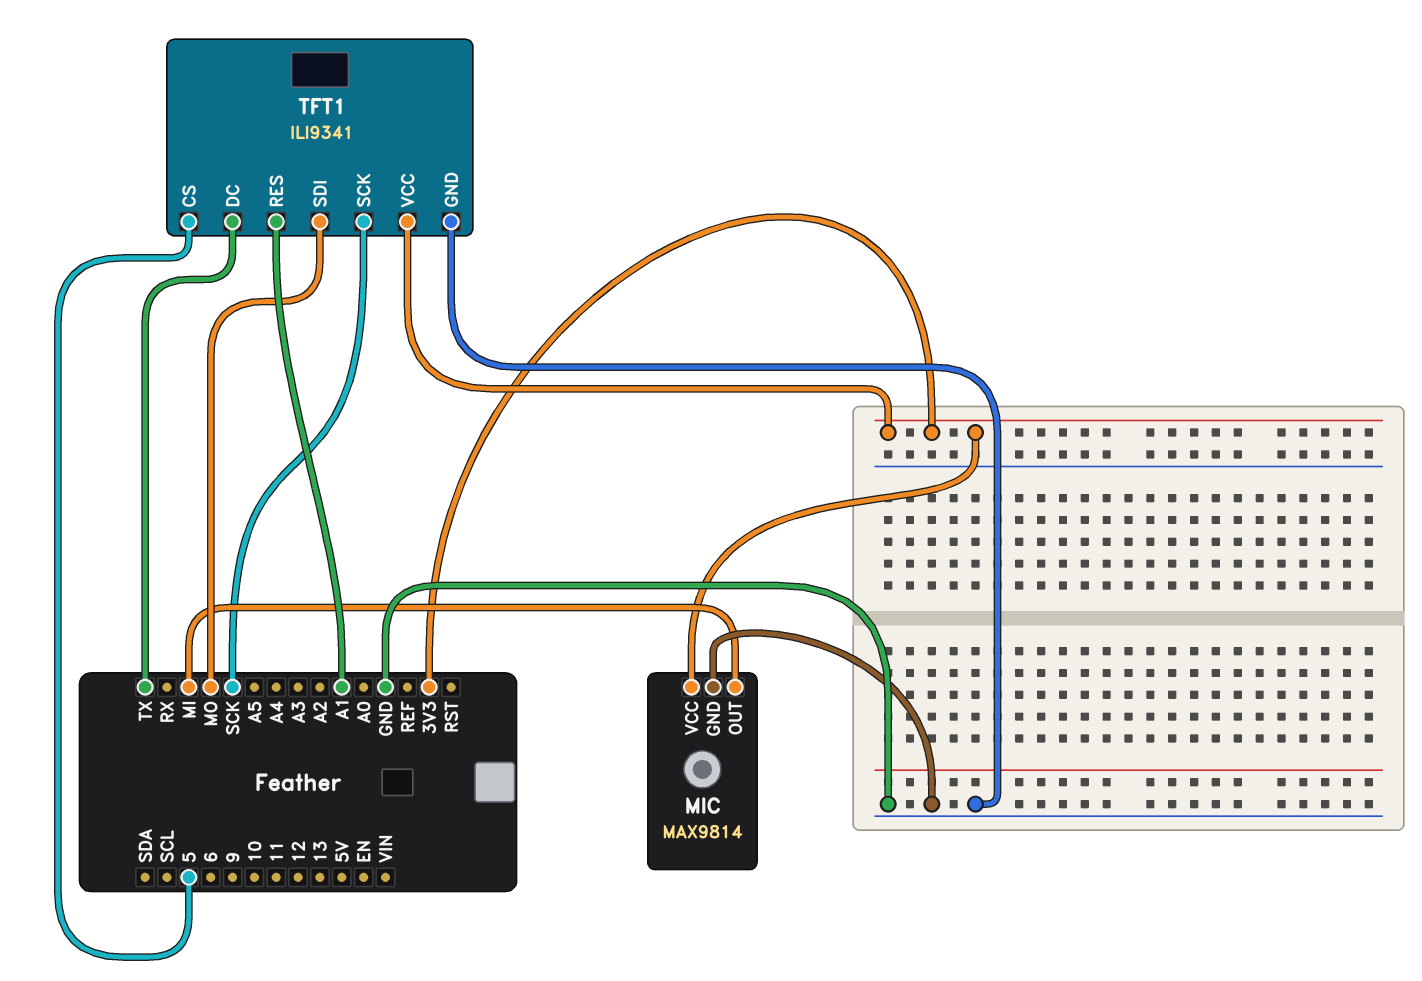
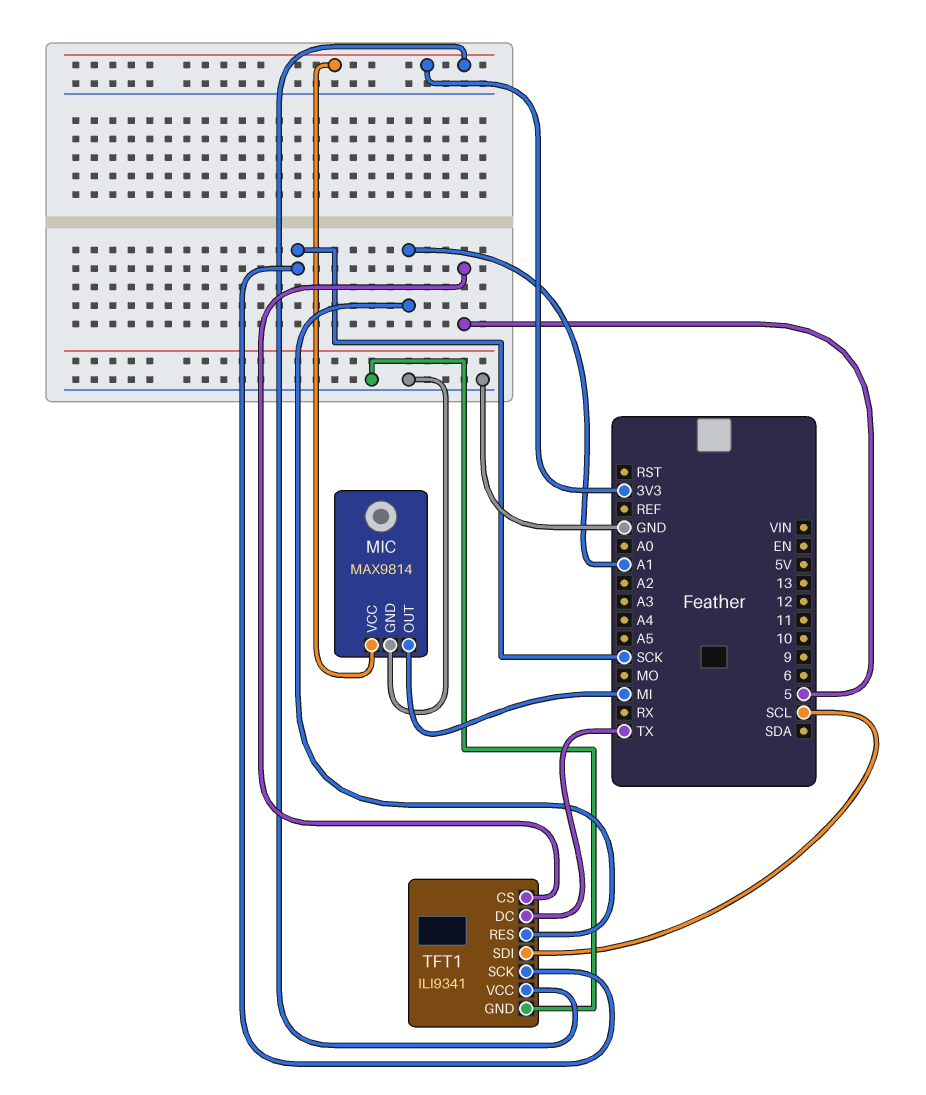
TFT1 pin SDI: MO -> SCL

